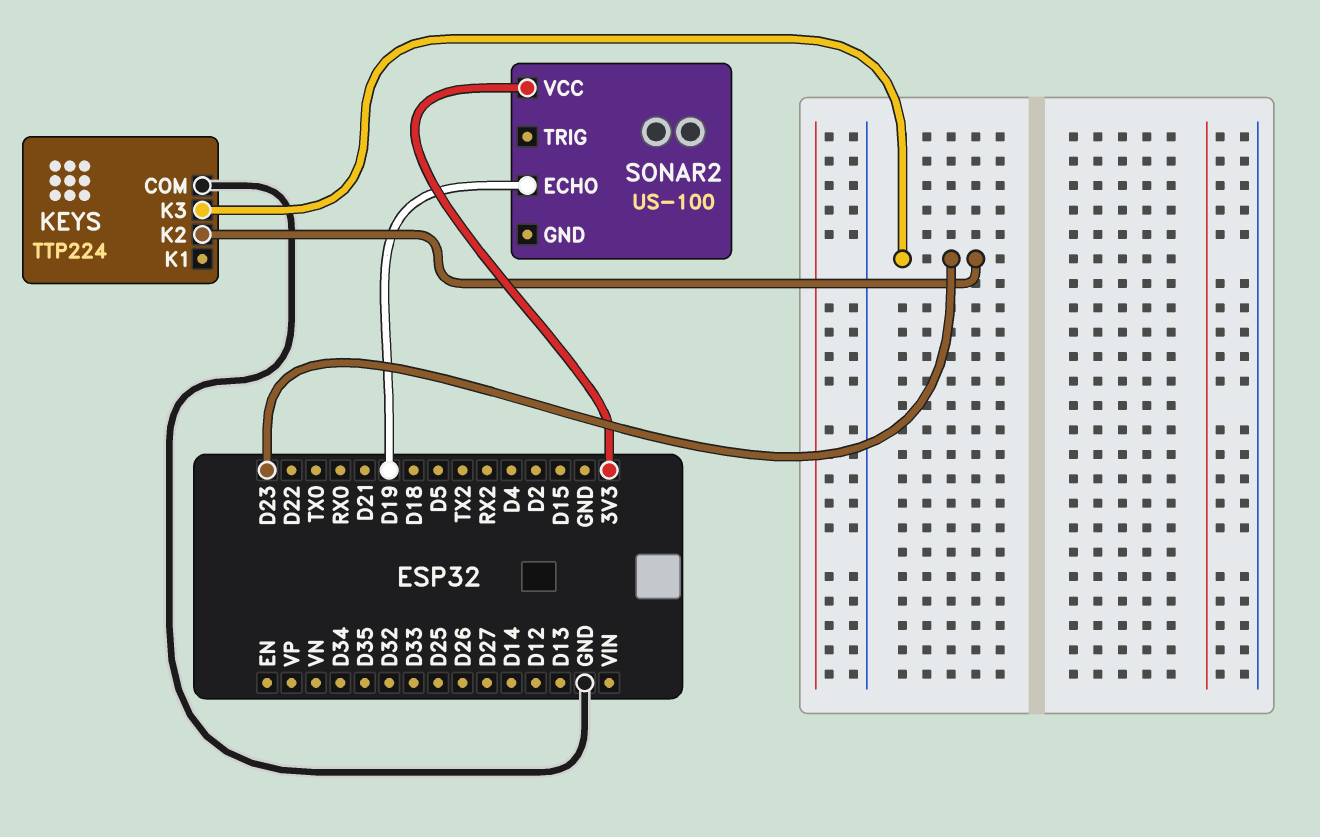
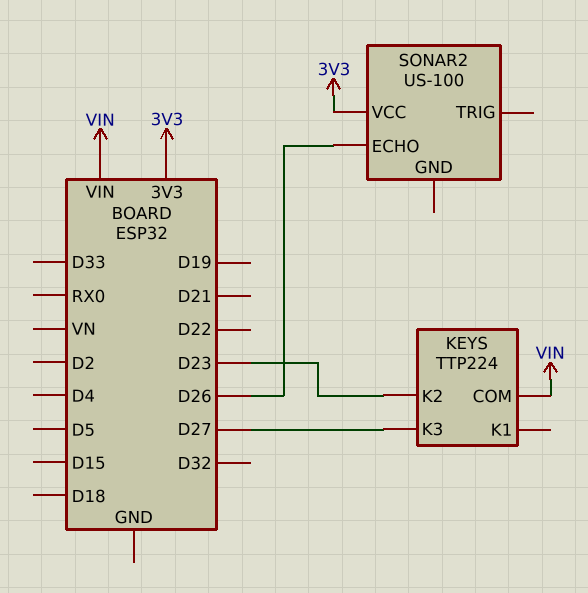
KEYS pin COM: GND -> VIN
KEYS pin K3: D23 -> D27
SONAR2 pin ECHO: D19 -> D26

